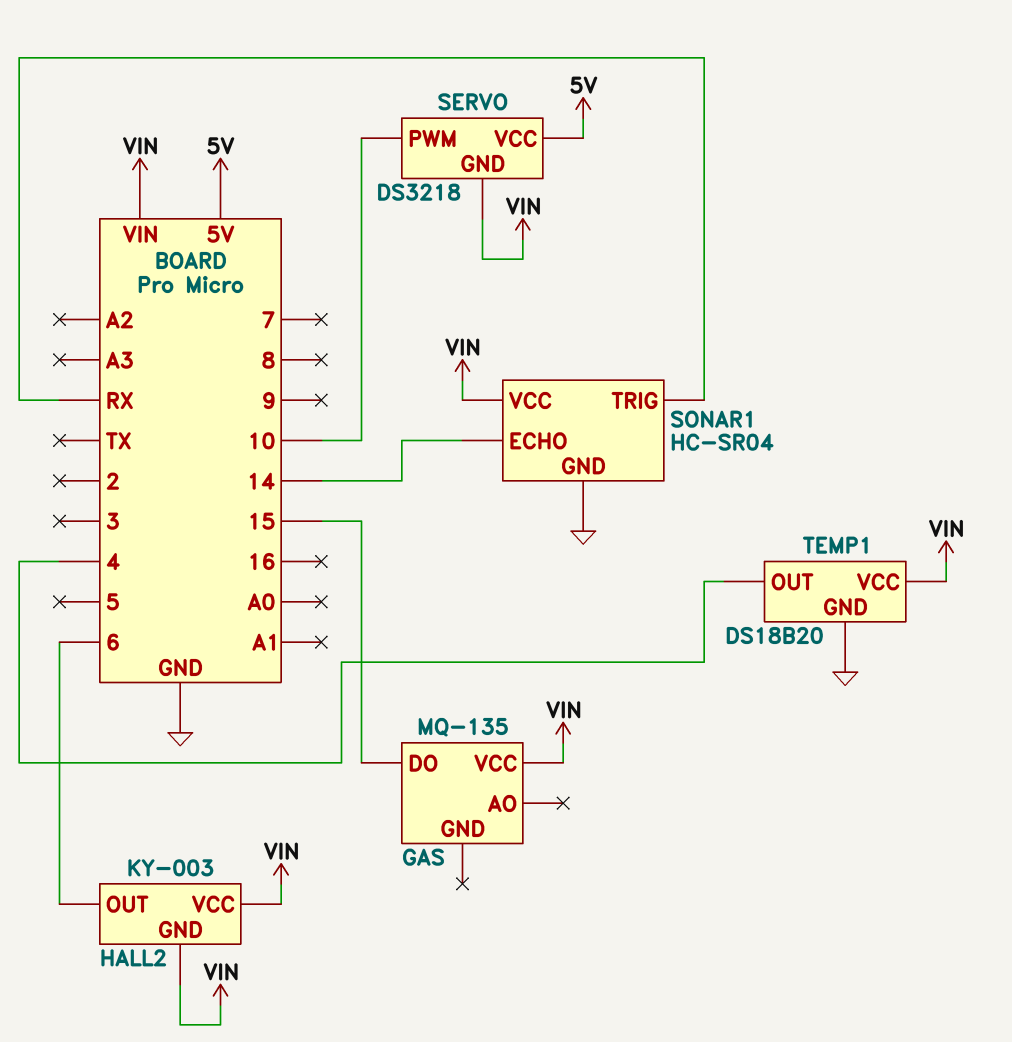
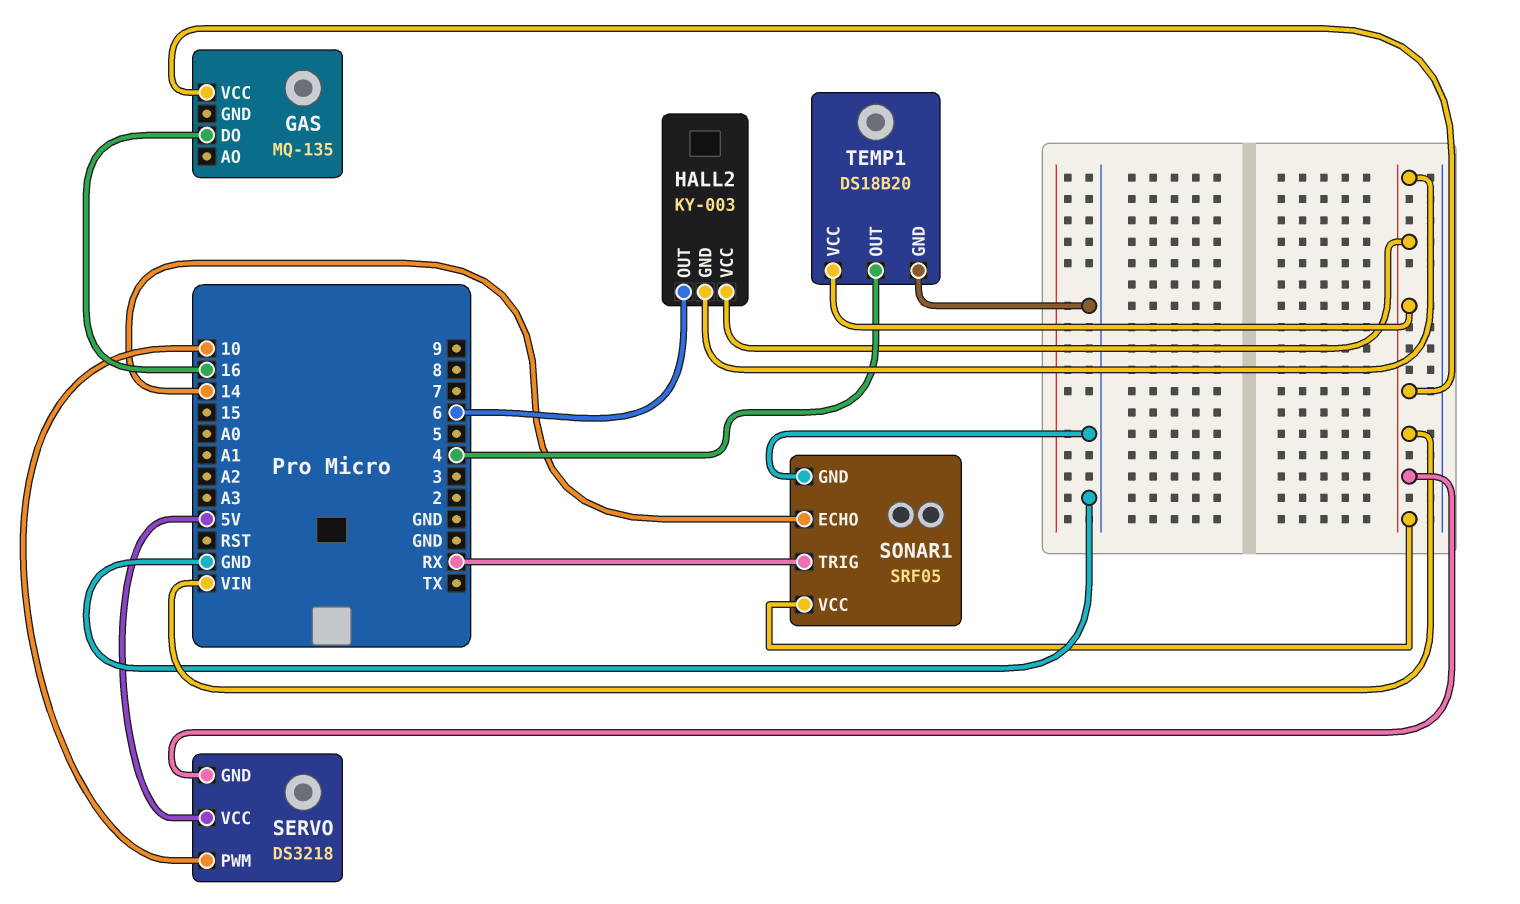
GAS pin DO: 15 -> 16
SONAR1: HC-SR04 -> SRF05

